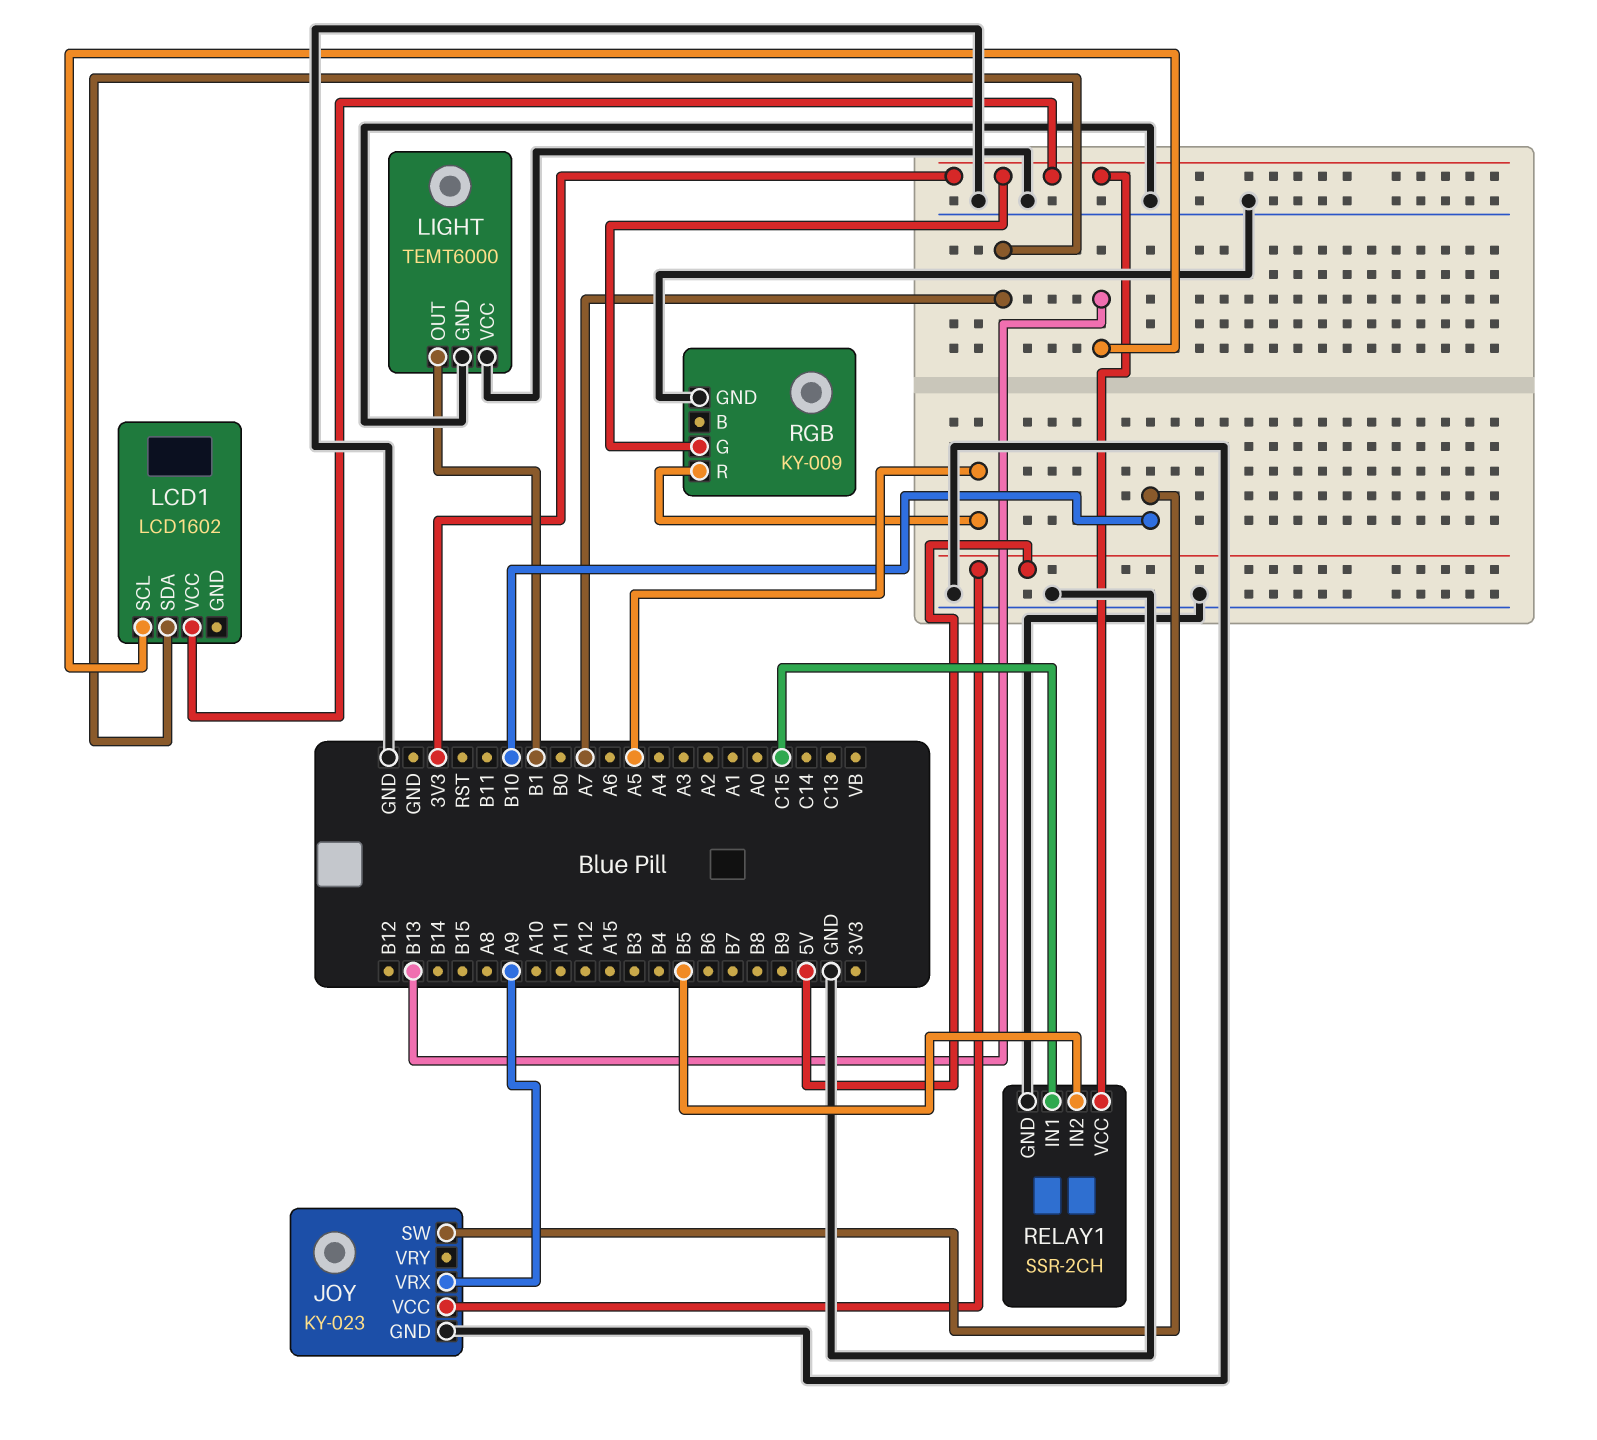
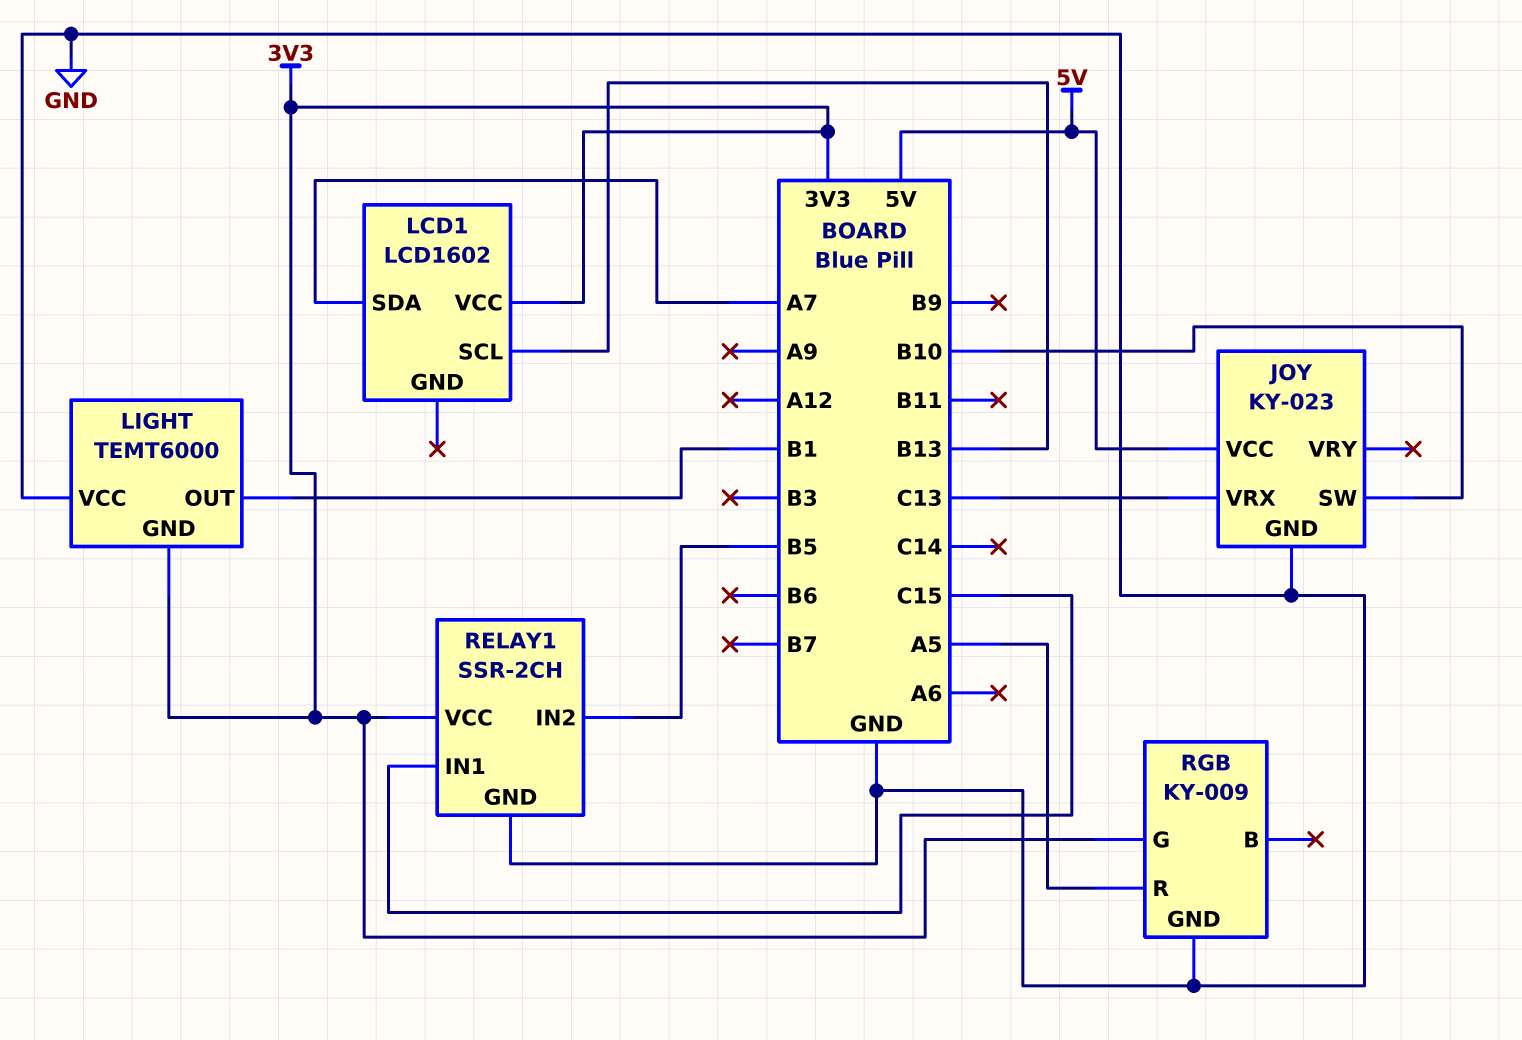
JOY pin VRX: A9 -> C13
LIGHT pin GND: GND -> 3V3

